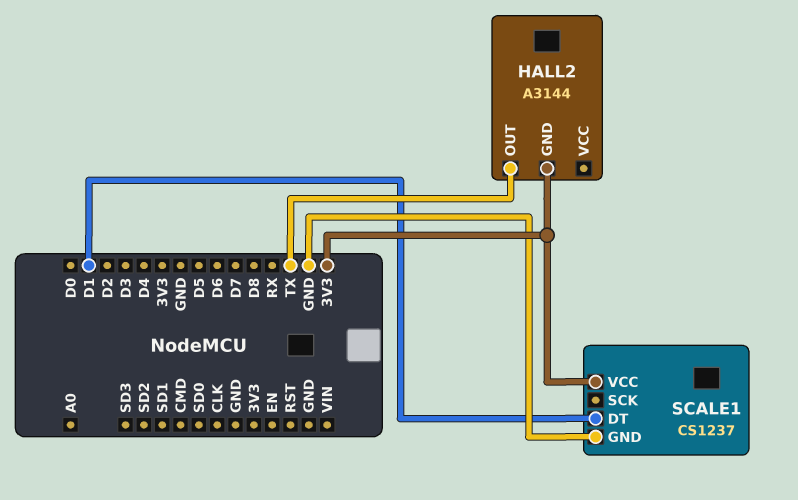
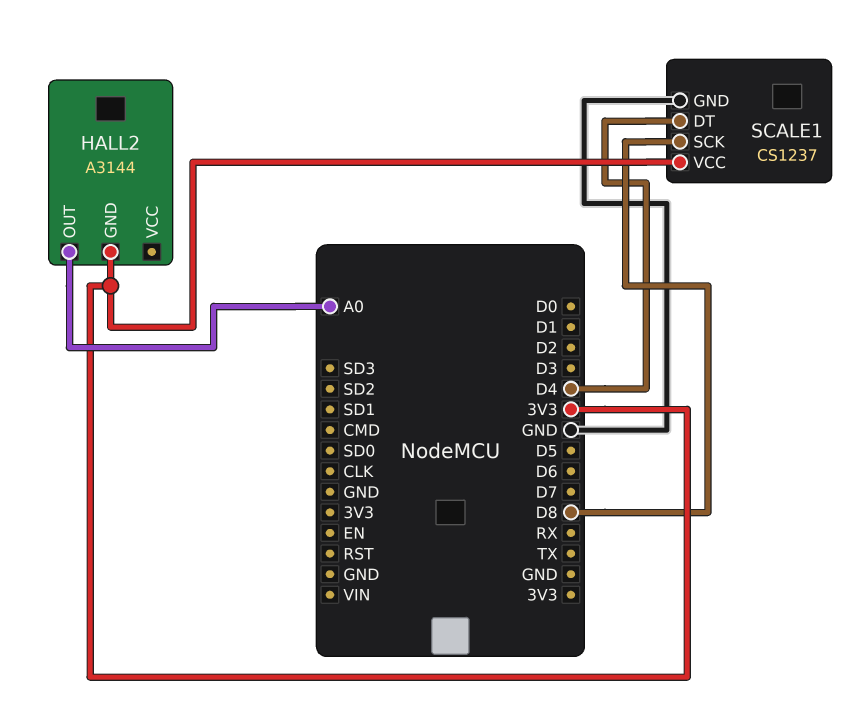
HALL2 pin OUT: TX -> A0
SCALE1 pin DT: D1 -> D4
SCALE1 pin SCK: none -> D8

